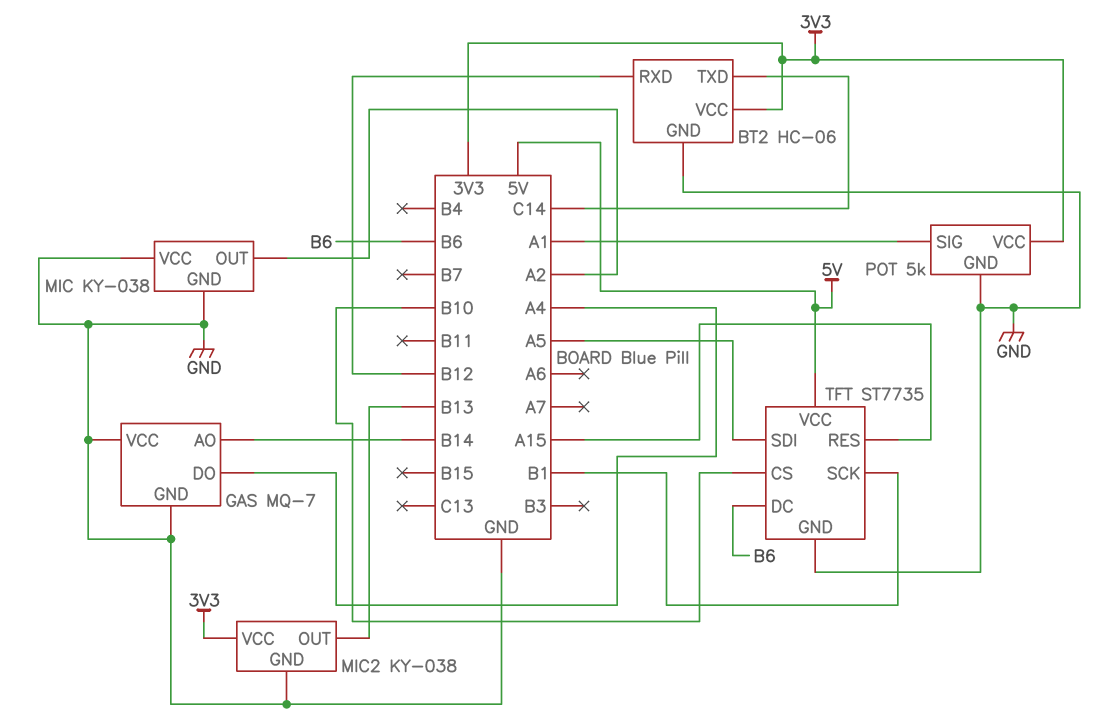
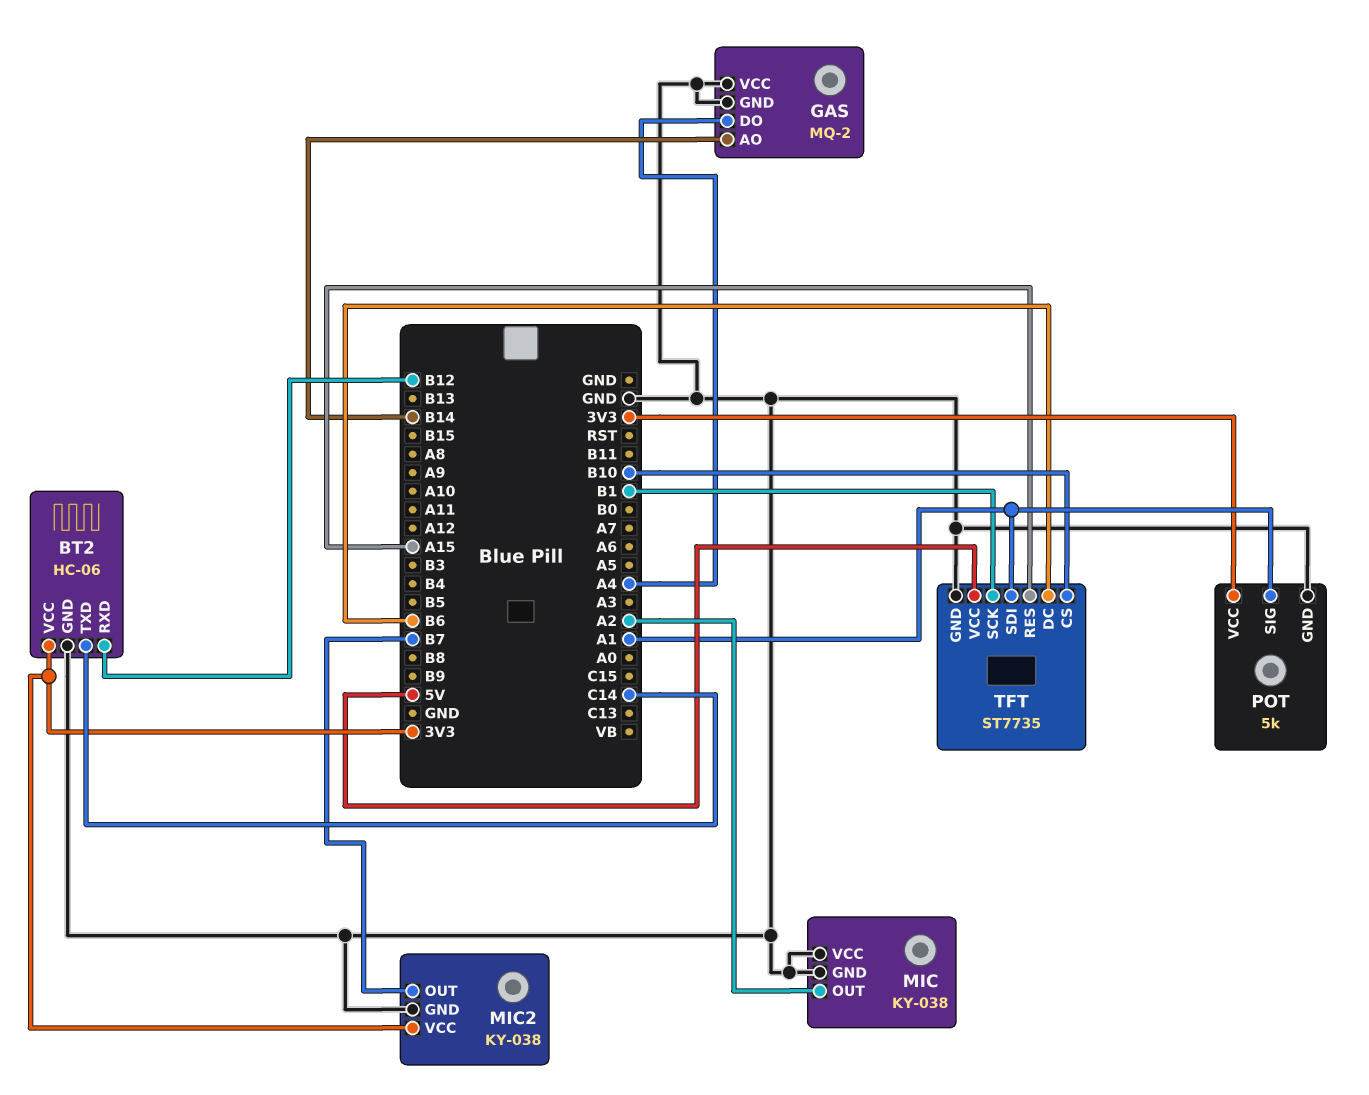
GAS: MQ-7 -> MQ-2
MIC2 pin OUT: B13 -> B7
TFT pin SDI: A5 -> A1

